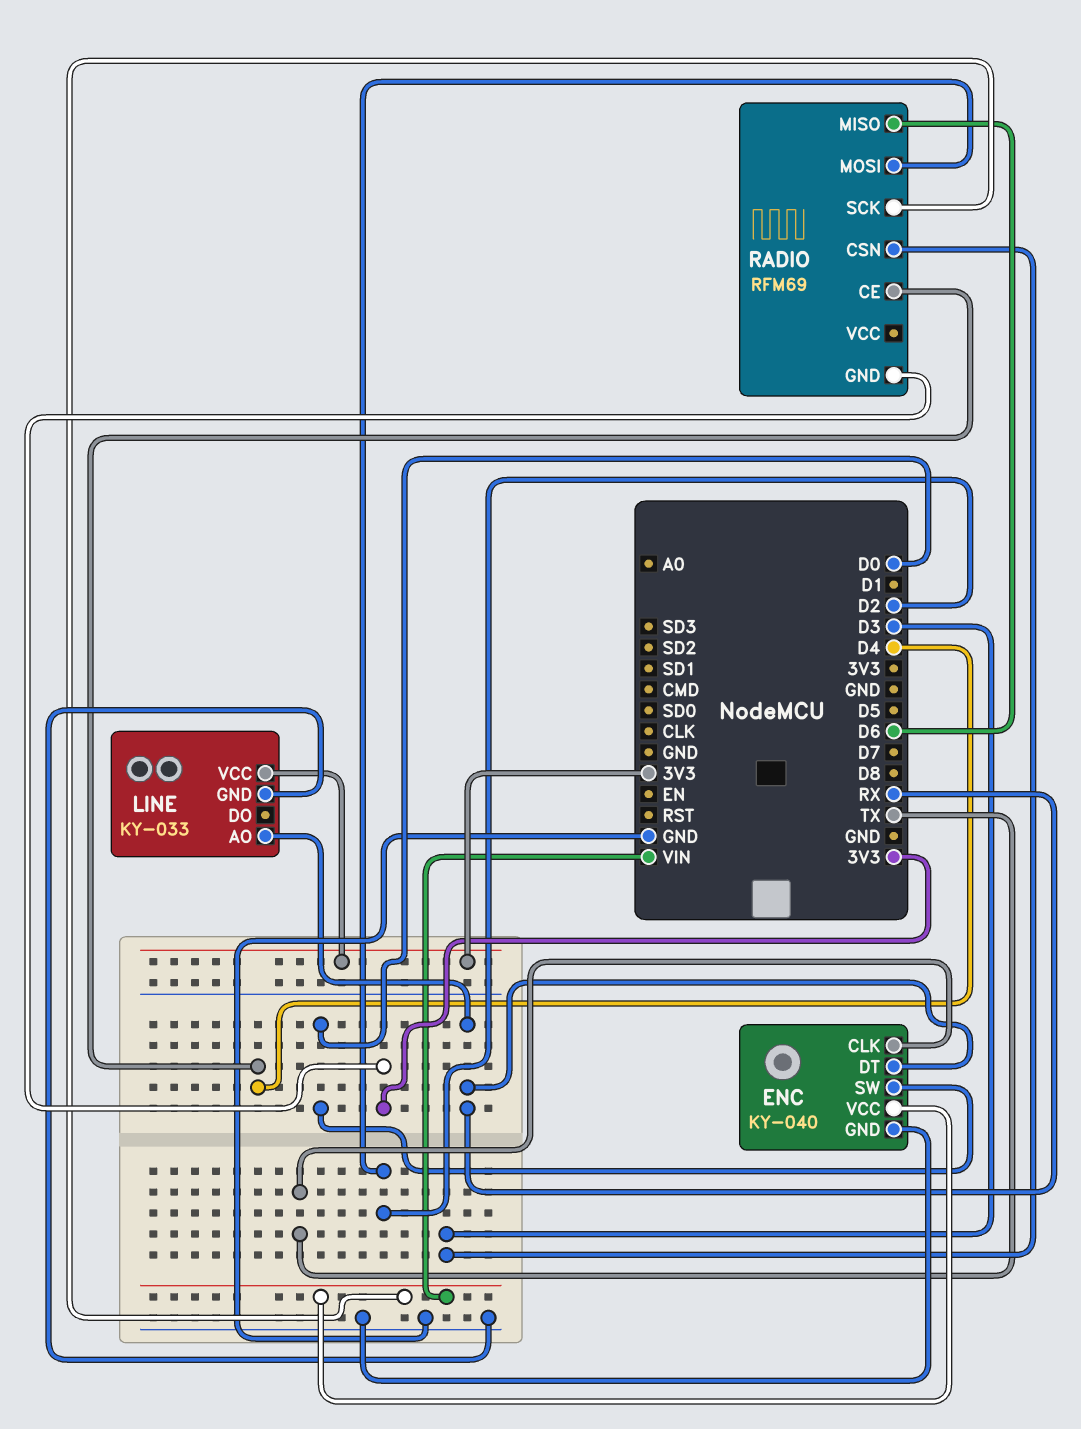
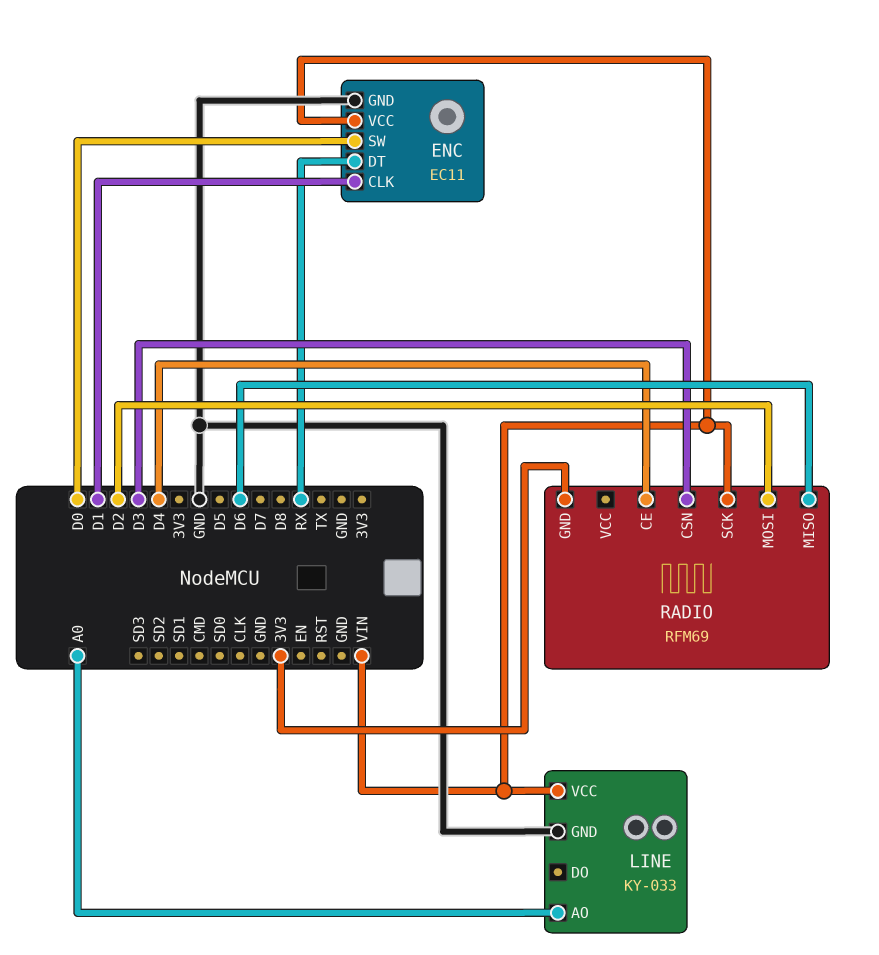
ENC: KY-040 -> EC11
ENC pin CLK: TX -> D1
LINE pin AO: RX -> A0
LINE pin VCC: 3V3 -> VIN

